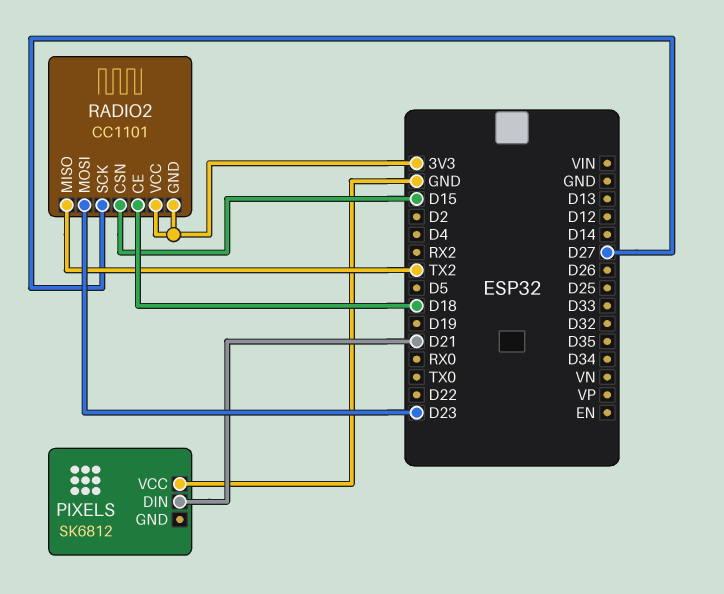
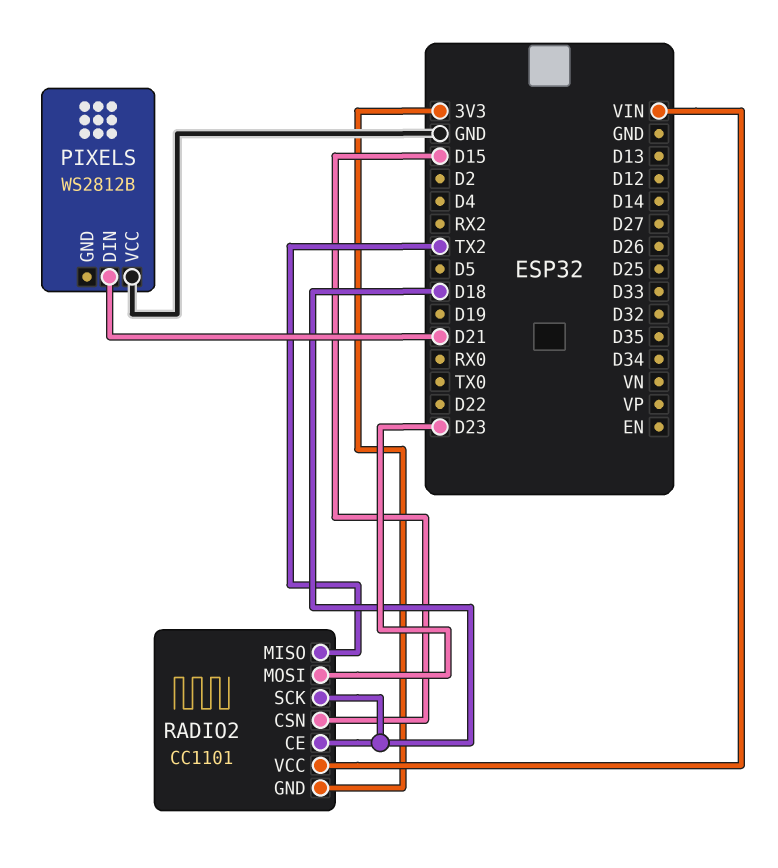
PIXELS: SK6812 -> WS2812B
RADIO2 pin SCK: D27 -> D18
RADIO2 pin VCC: 3V3 -> VIN

